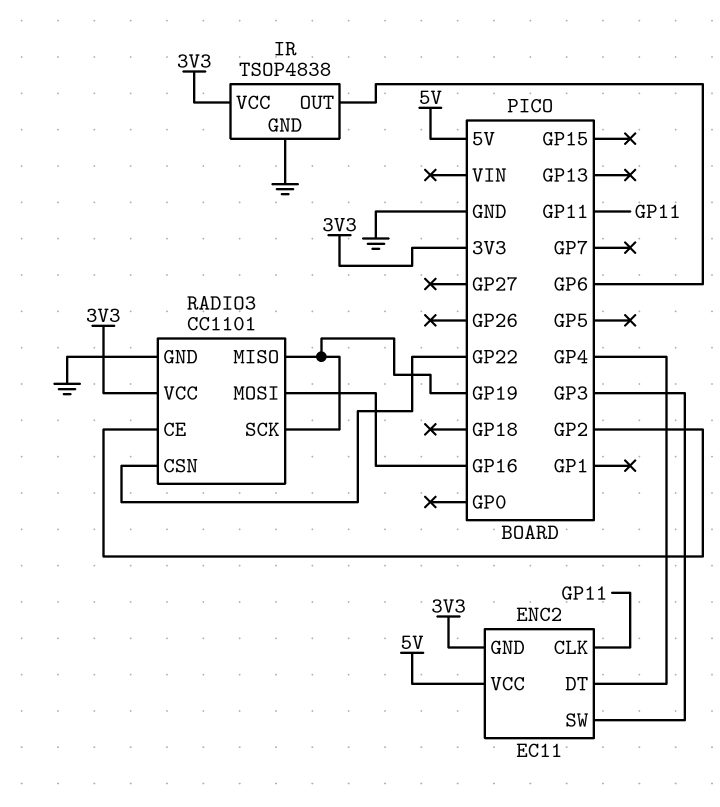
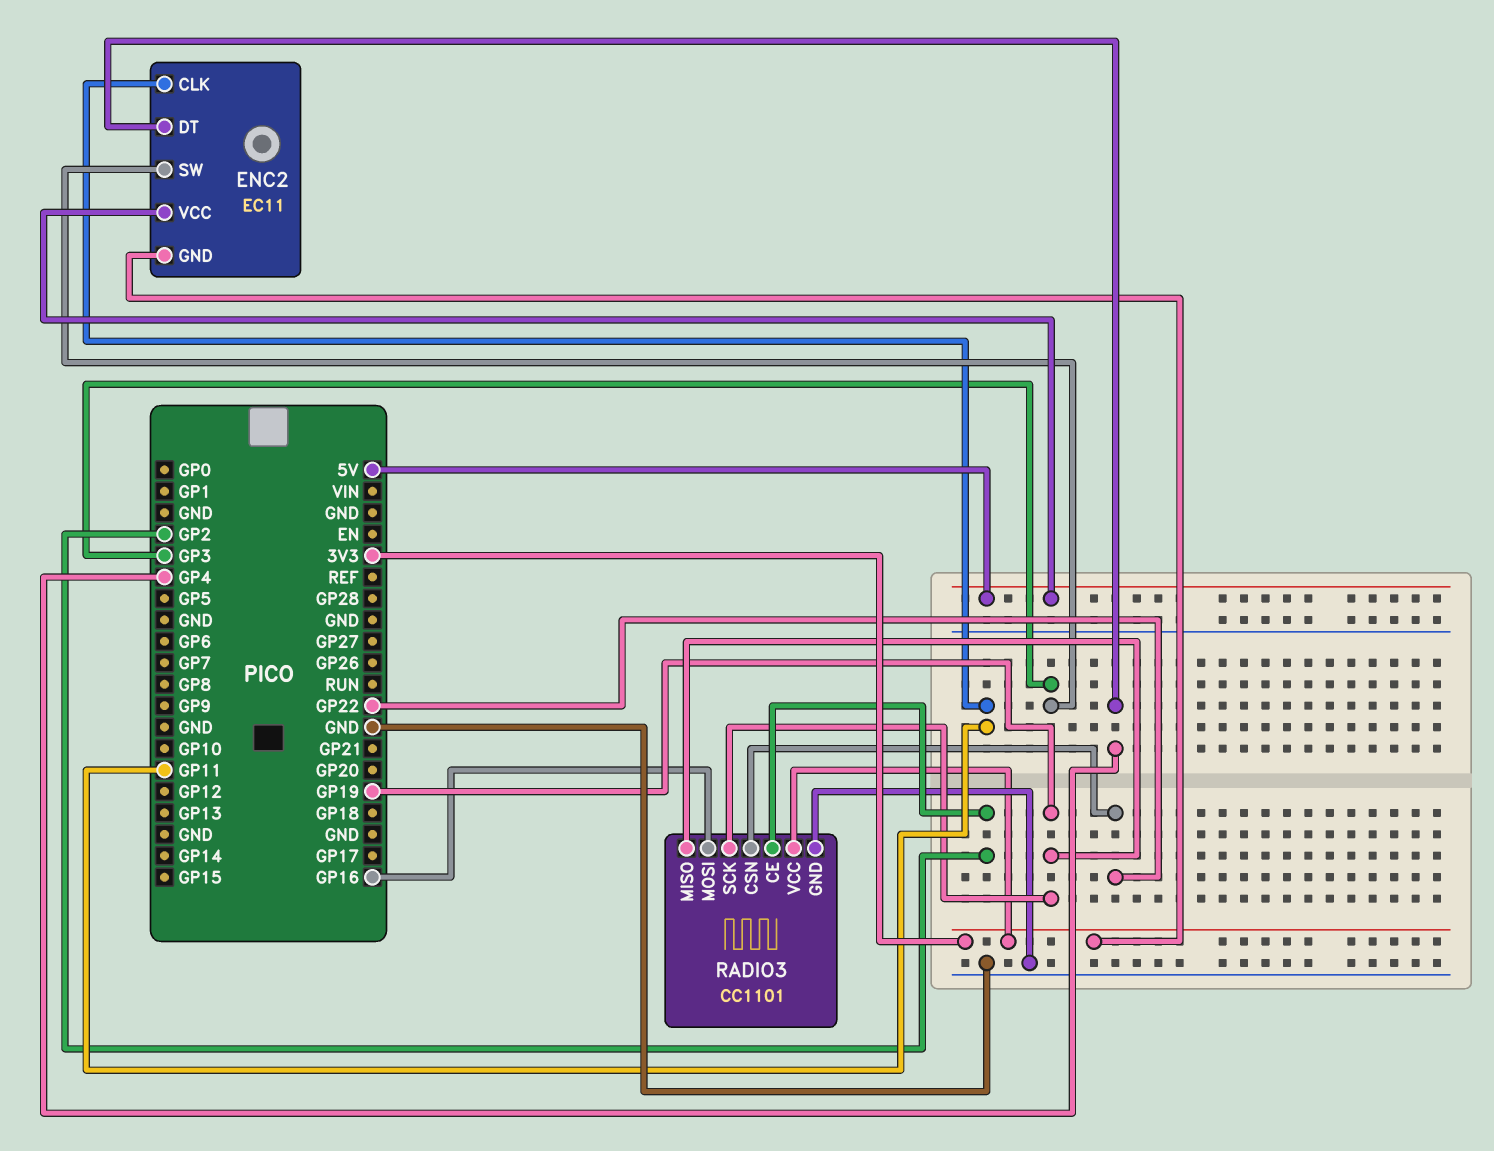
IR: TSOP4838 -> none
IR pin GND: GND -> none
IR pin OUT: GP6 -> none
IR pin VCC: 3V3 -> none

